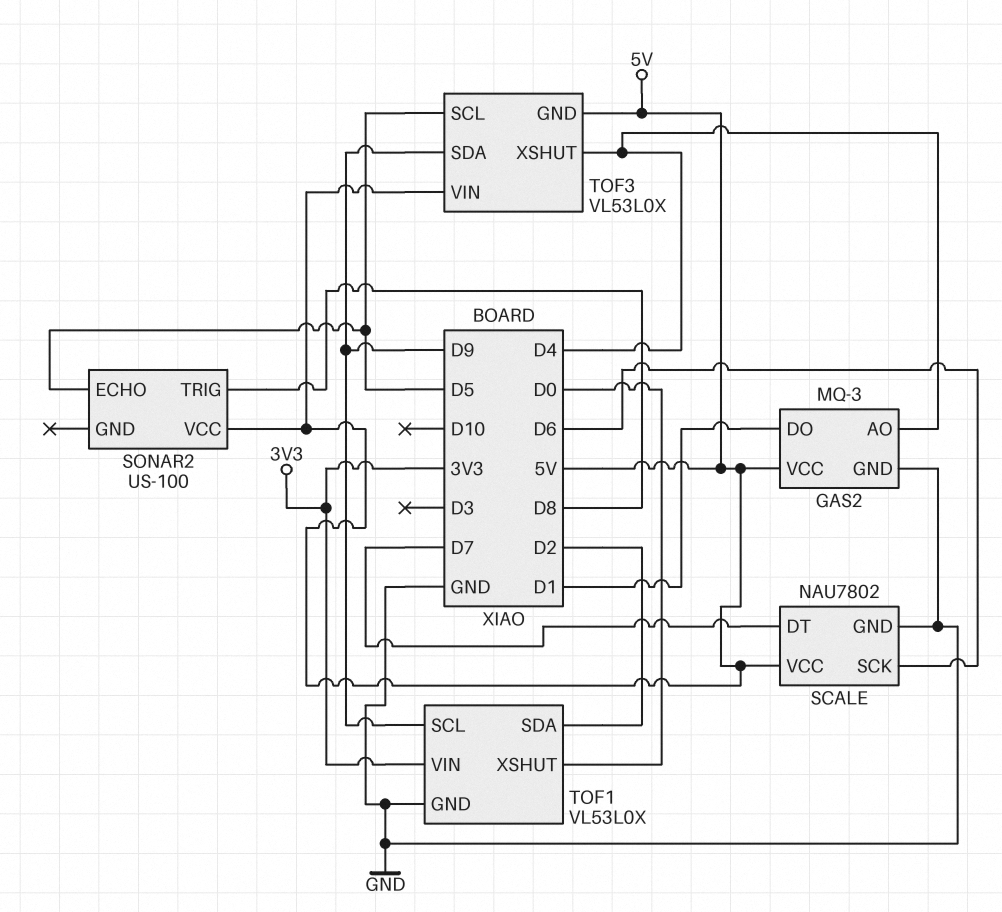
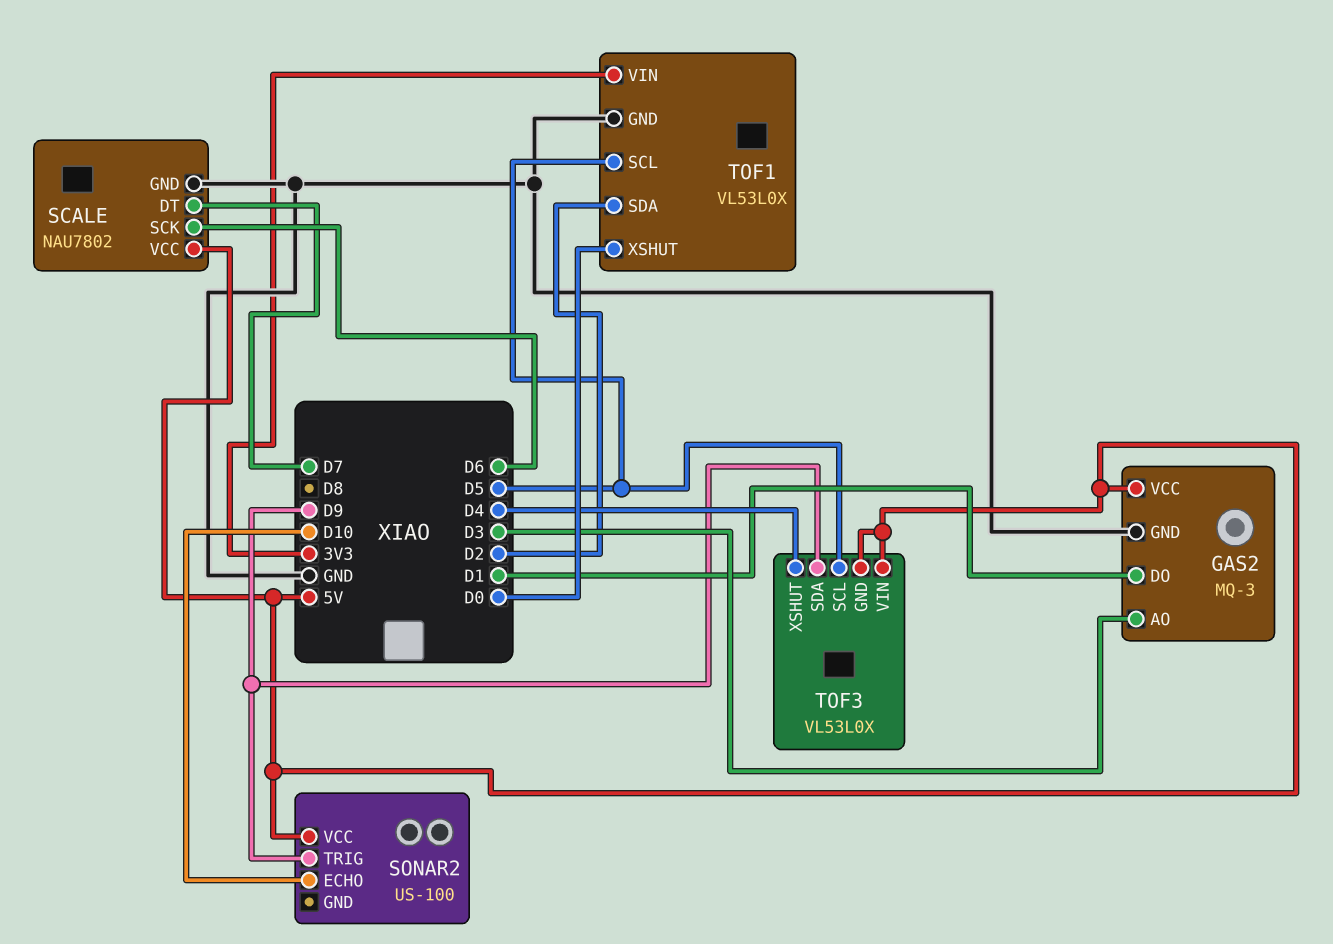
GAS2 pin AO: D4 -> D3
SONAR2 pin ECHO: D5 -> D10
SONAR2 pin TRIG: D8 -> D9
TOF1 pin SCL: D9 -> D5

